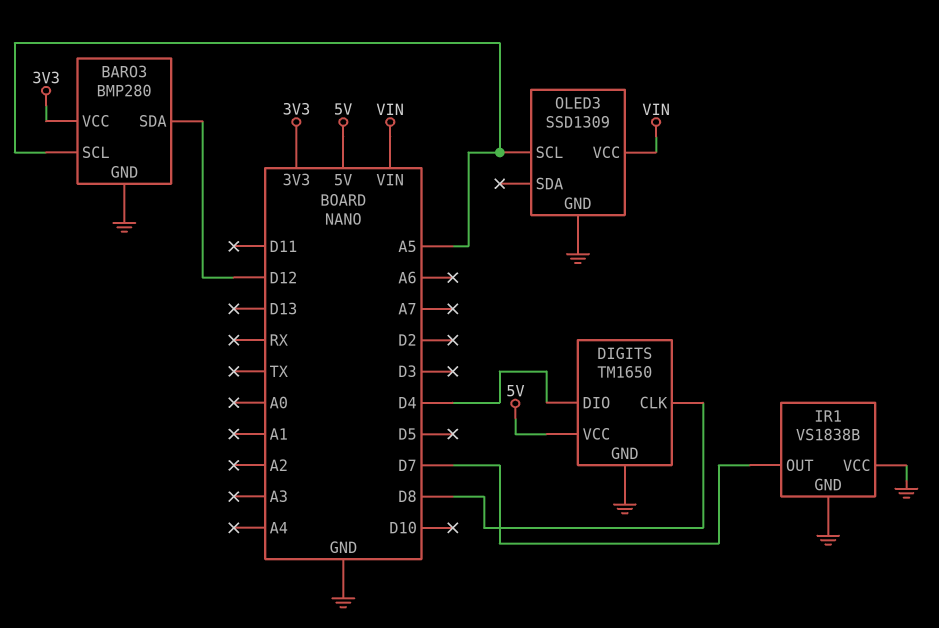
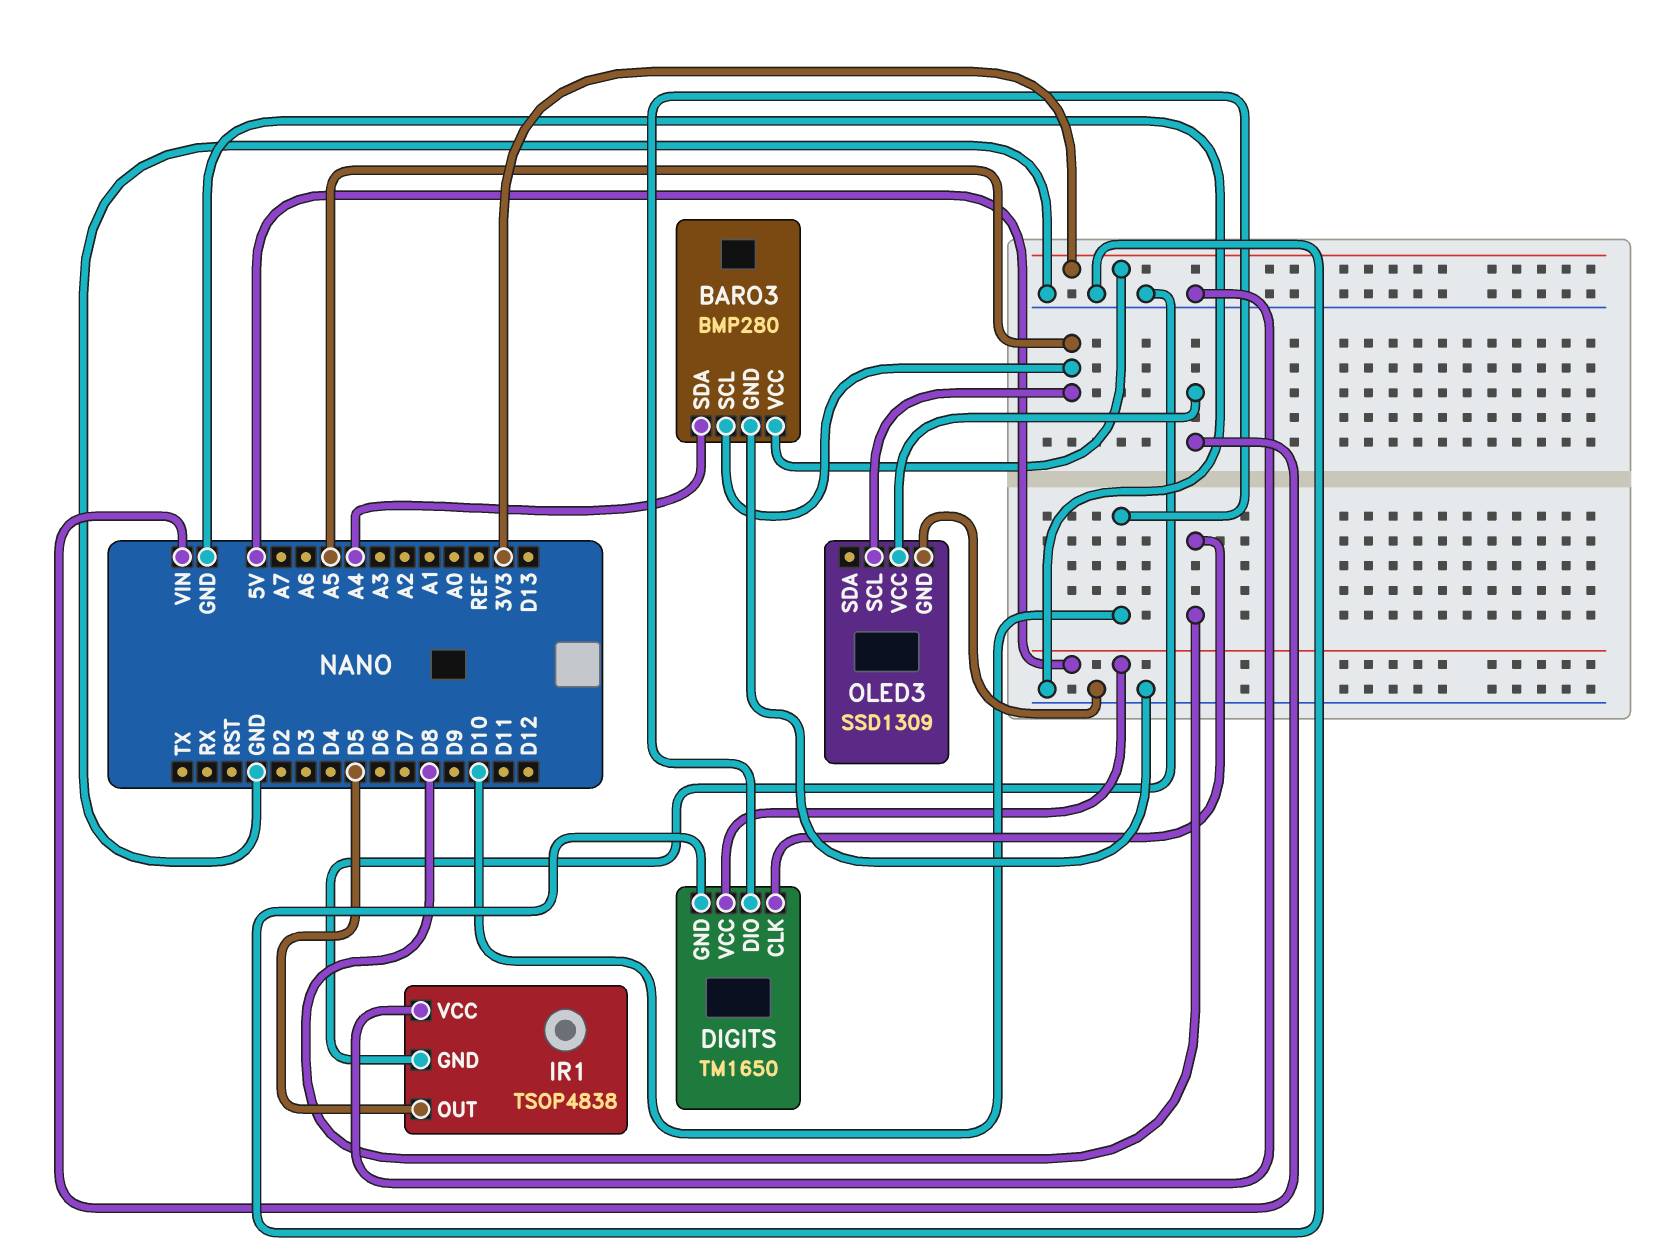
BARO3 pin SDA: D12 -> A4
DIGITS pin DIO: D4 -> D10
IR1: VS1838B -> TSOP4838
IR1 pin OUT: D7 -> D5

